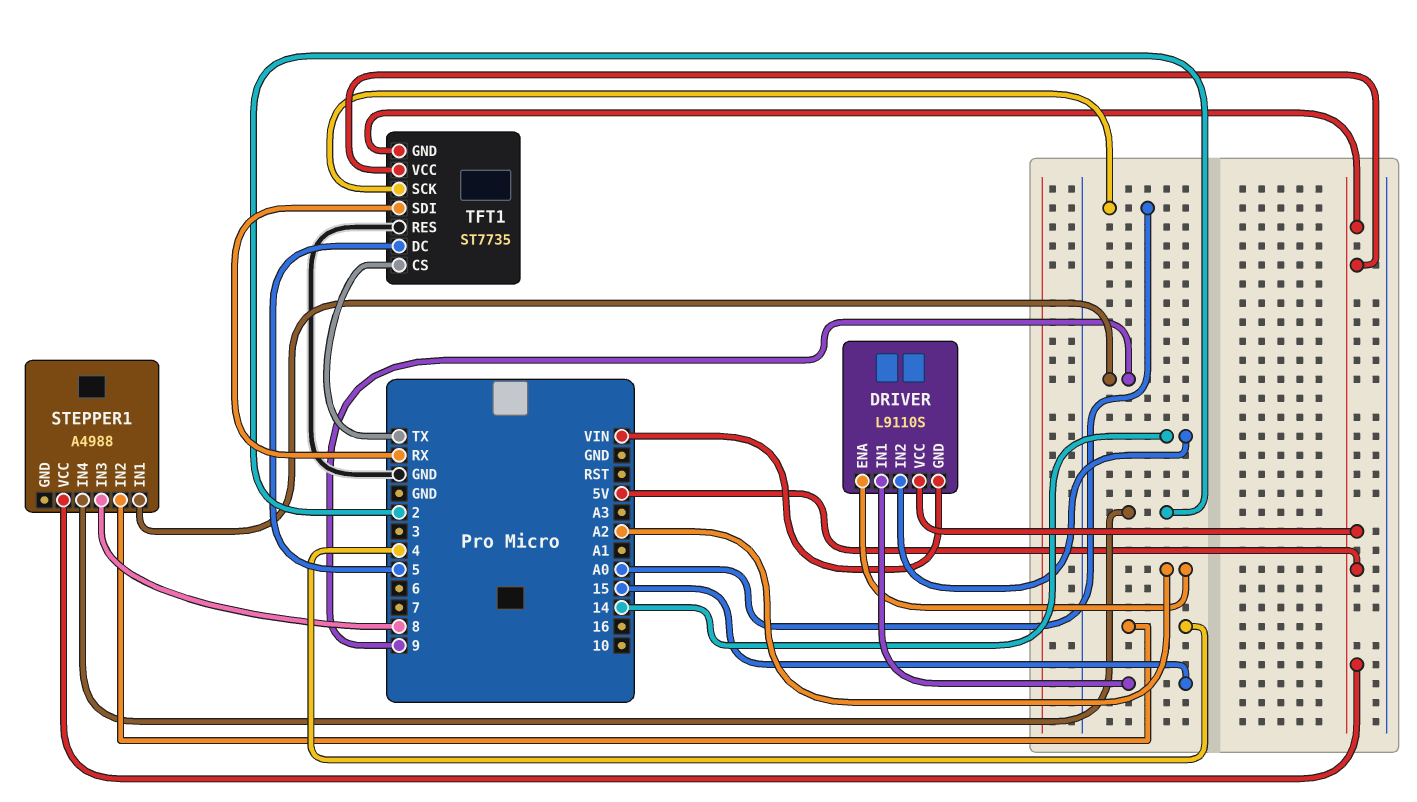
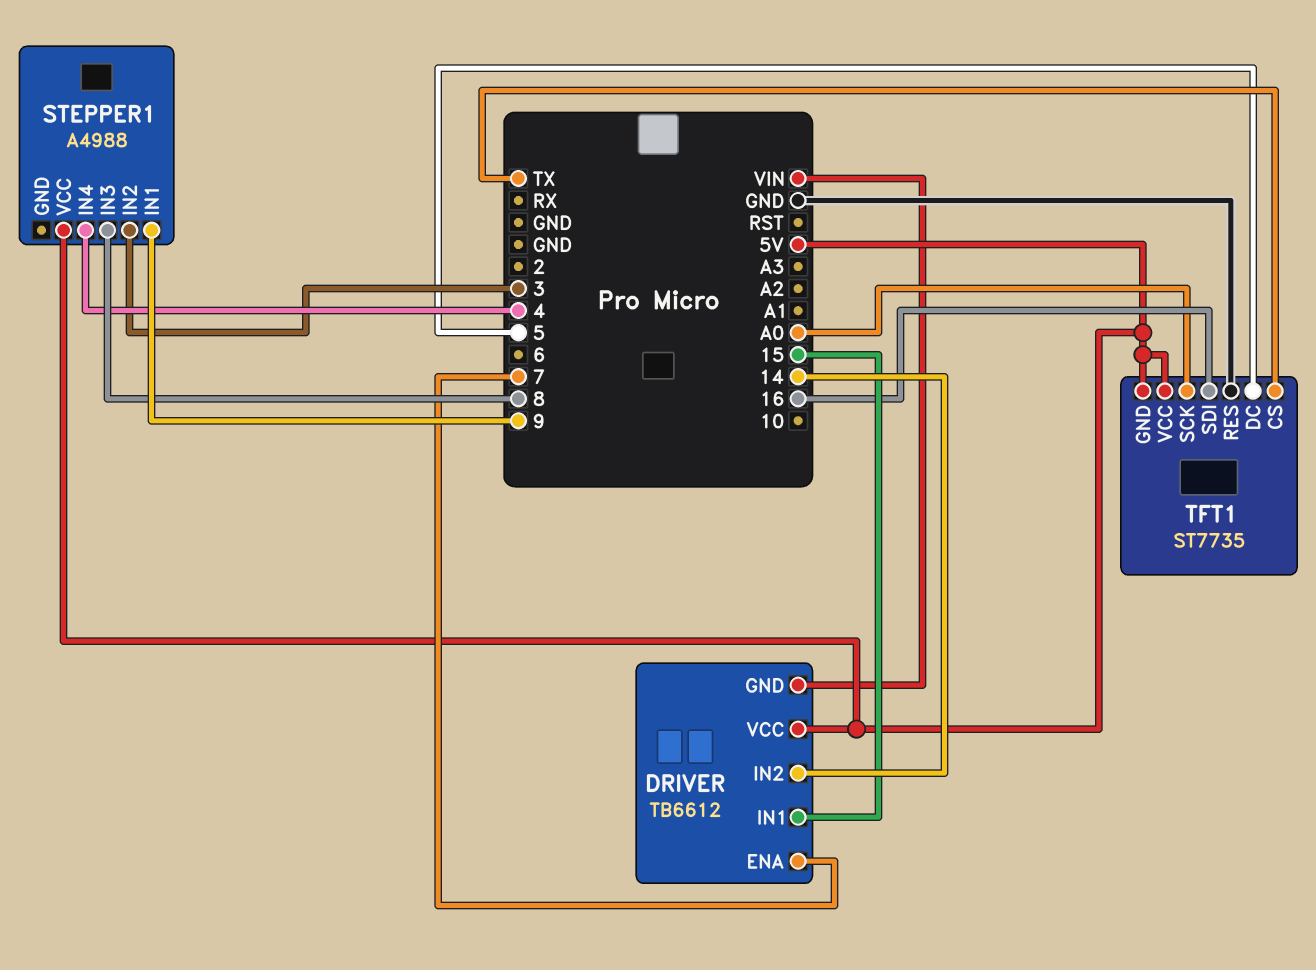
DRIVER: L9110S -> TB6612
DRIVER pin ENA: A2 -> 7
STEPPER1 pin IN2: 4 -> 3
STEPPER1 pin IN4: 2 -> 4
TFT1 pin SDI: RX -> 16

